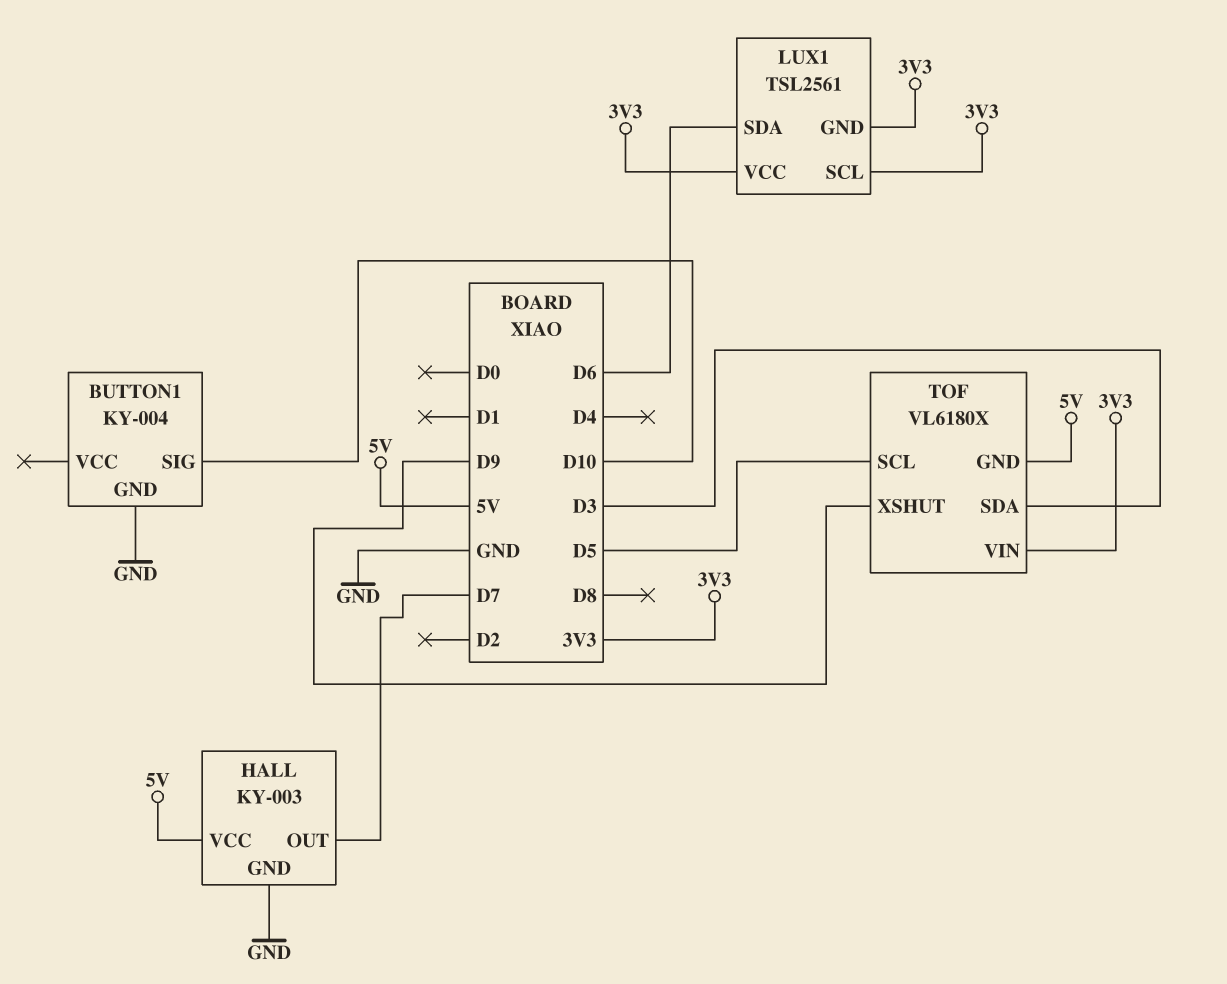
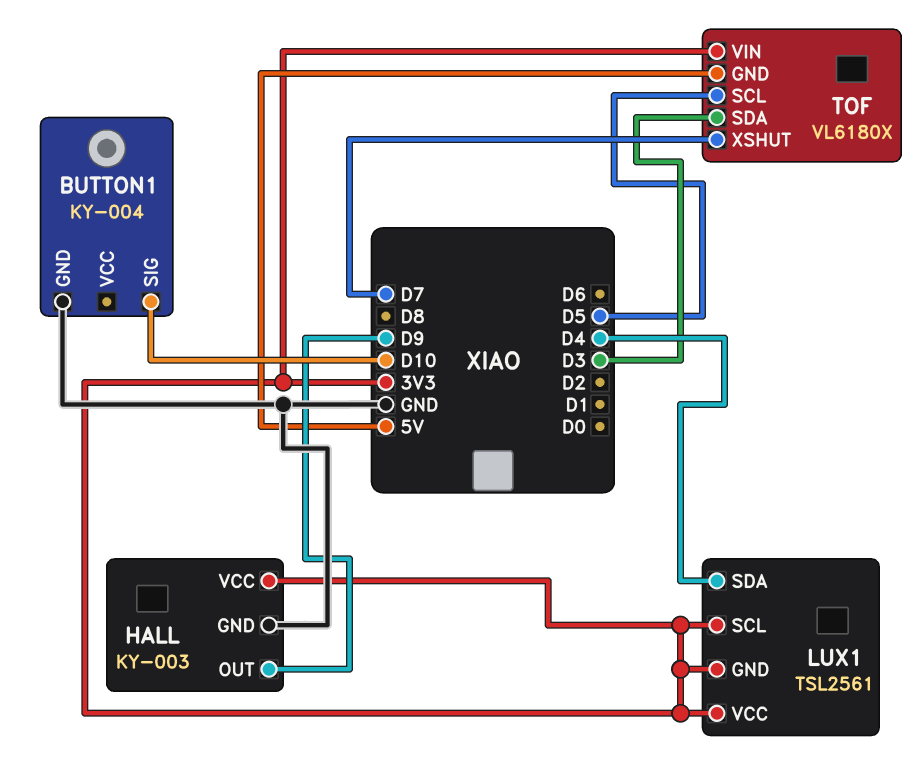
HALL pin OUT: D7 -> D9
HALL pin VCC: 5V -> 3V3
LUX1 pin SDA: D6 -> D4
TOF pin XSHUT: D9 -> D7

